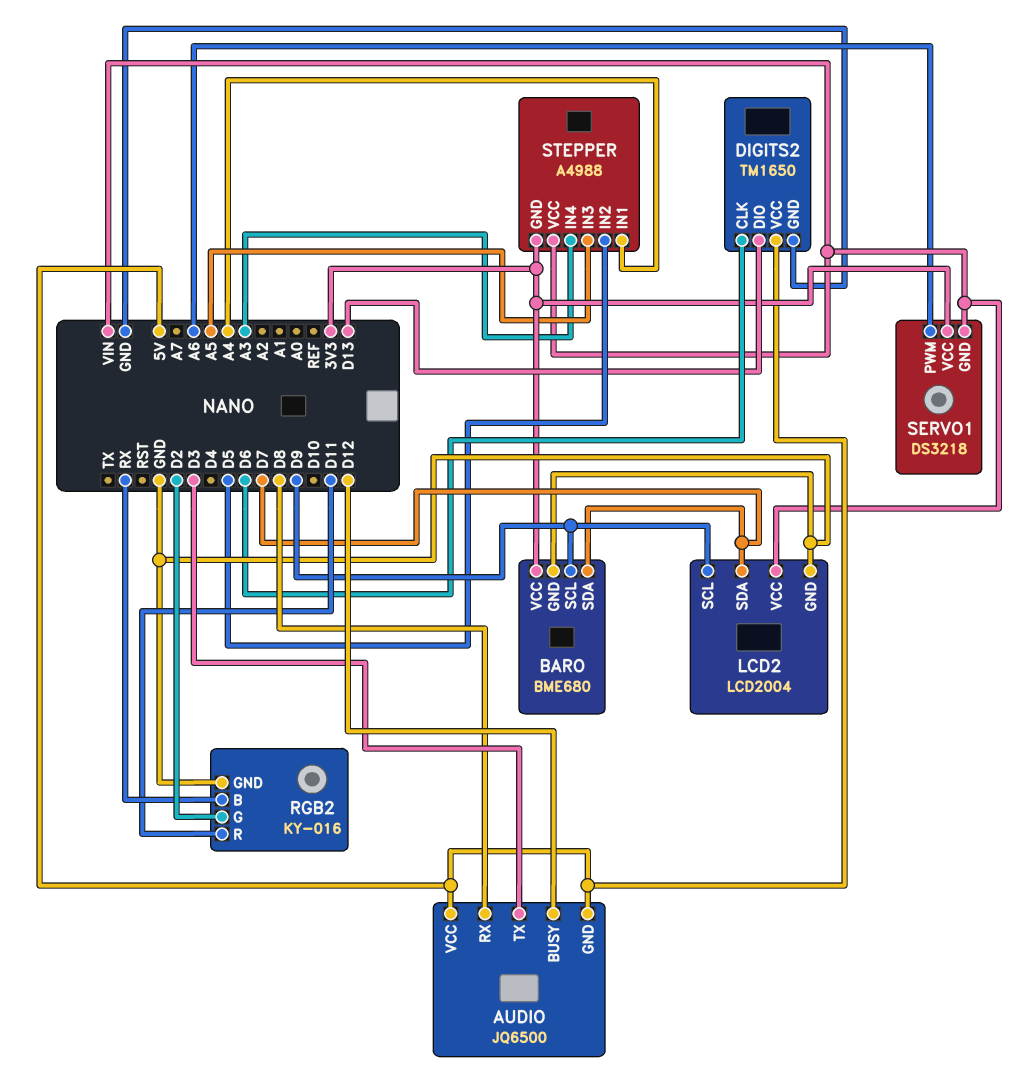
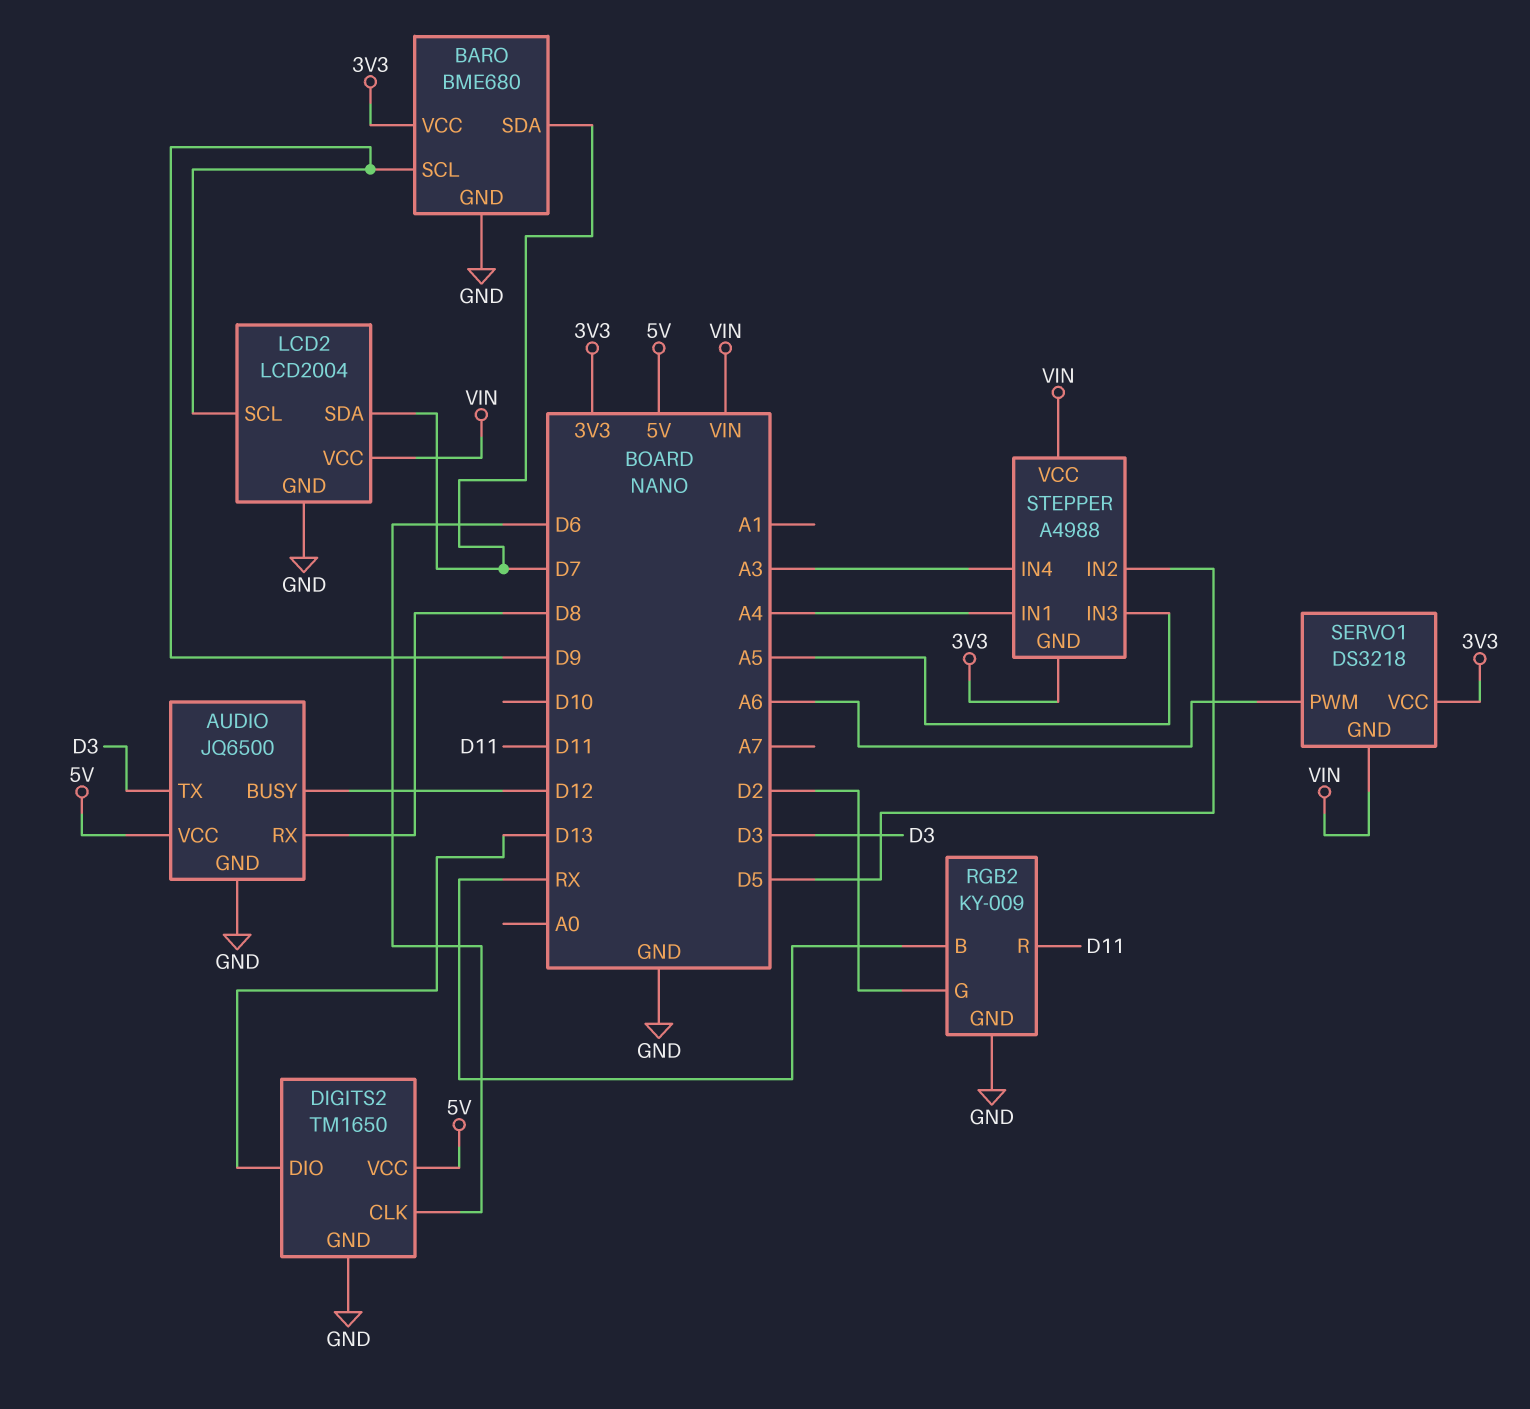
AUDIO pin GND: 5V -> GND
RGB2: KY-016 -> KY-009

